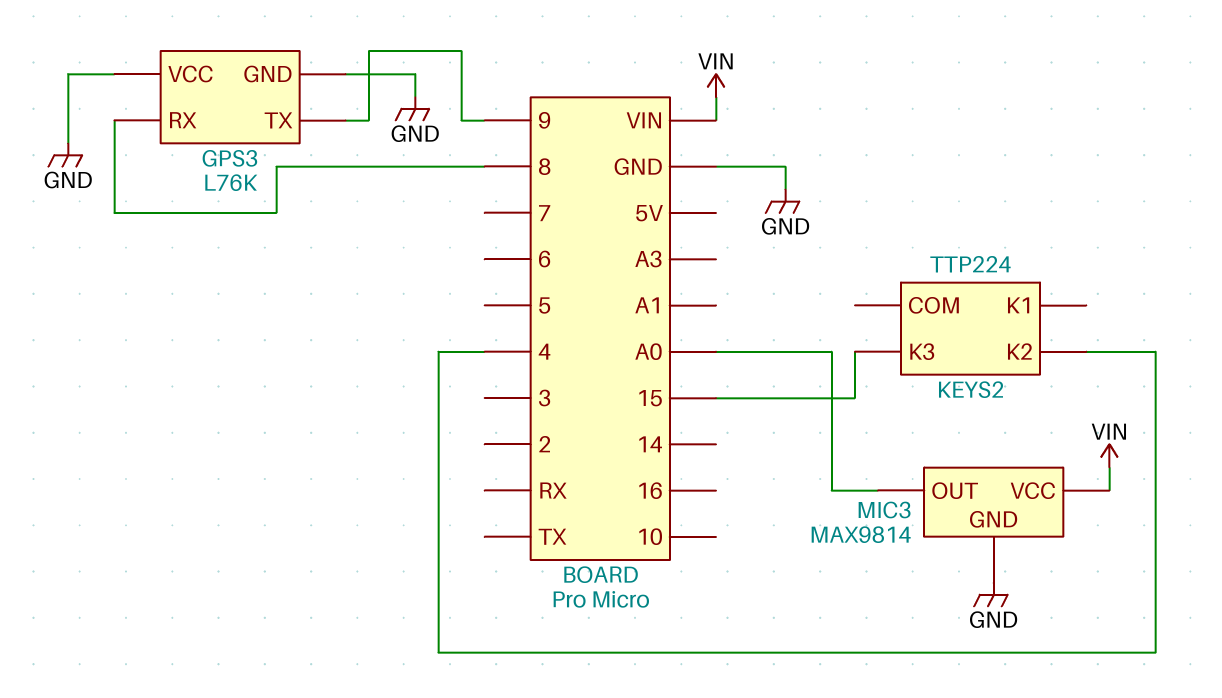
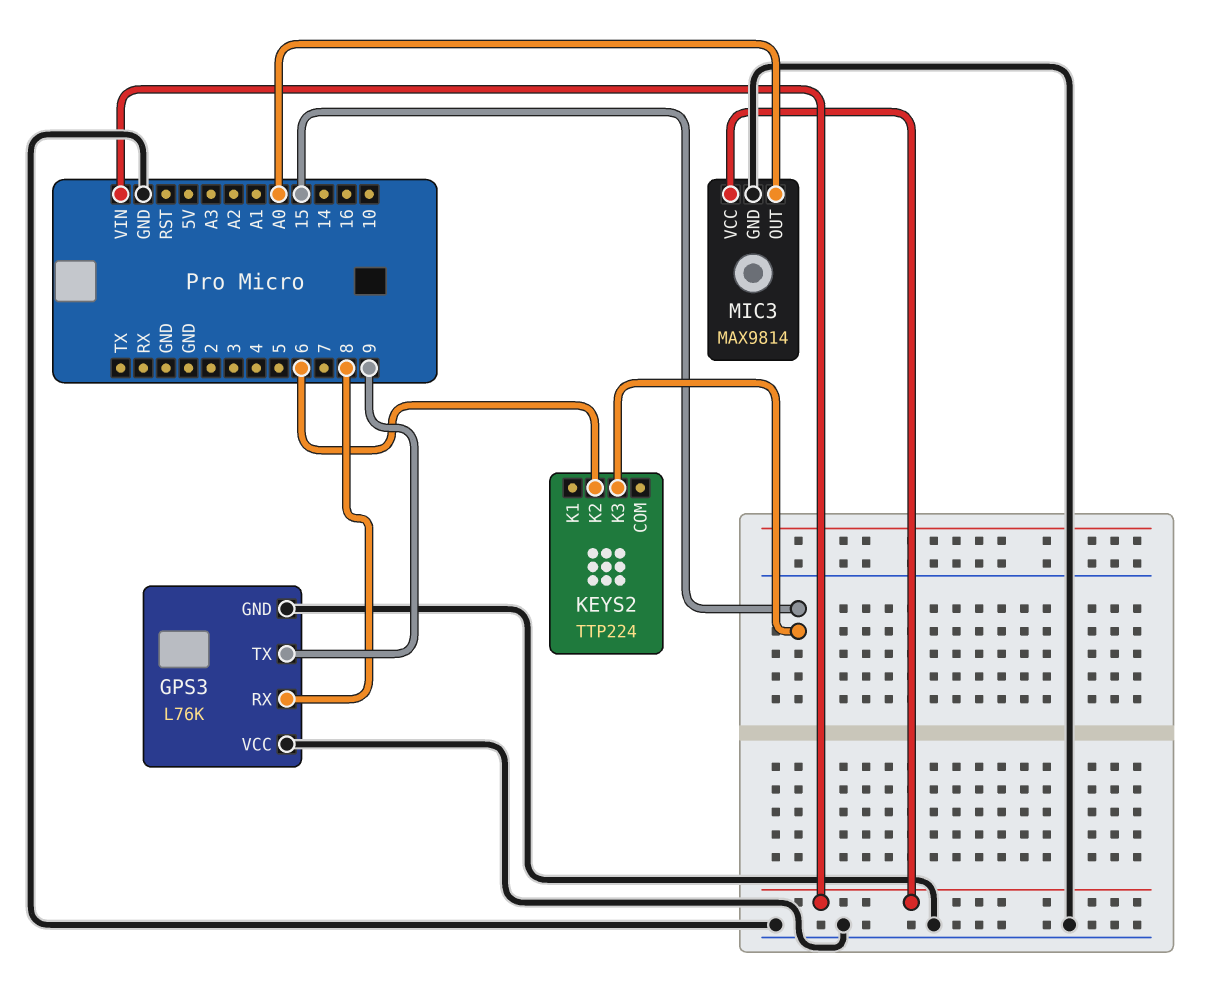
KEYS2 pin K2: 4 -> 6

